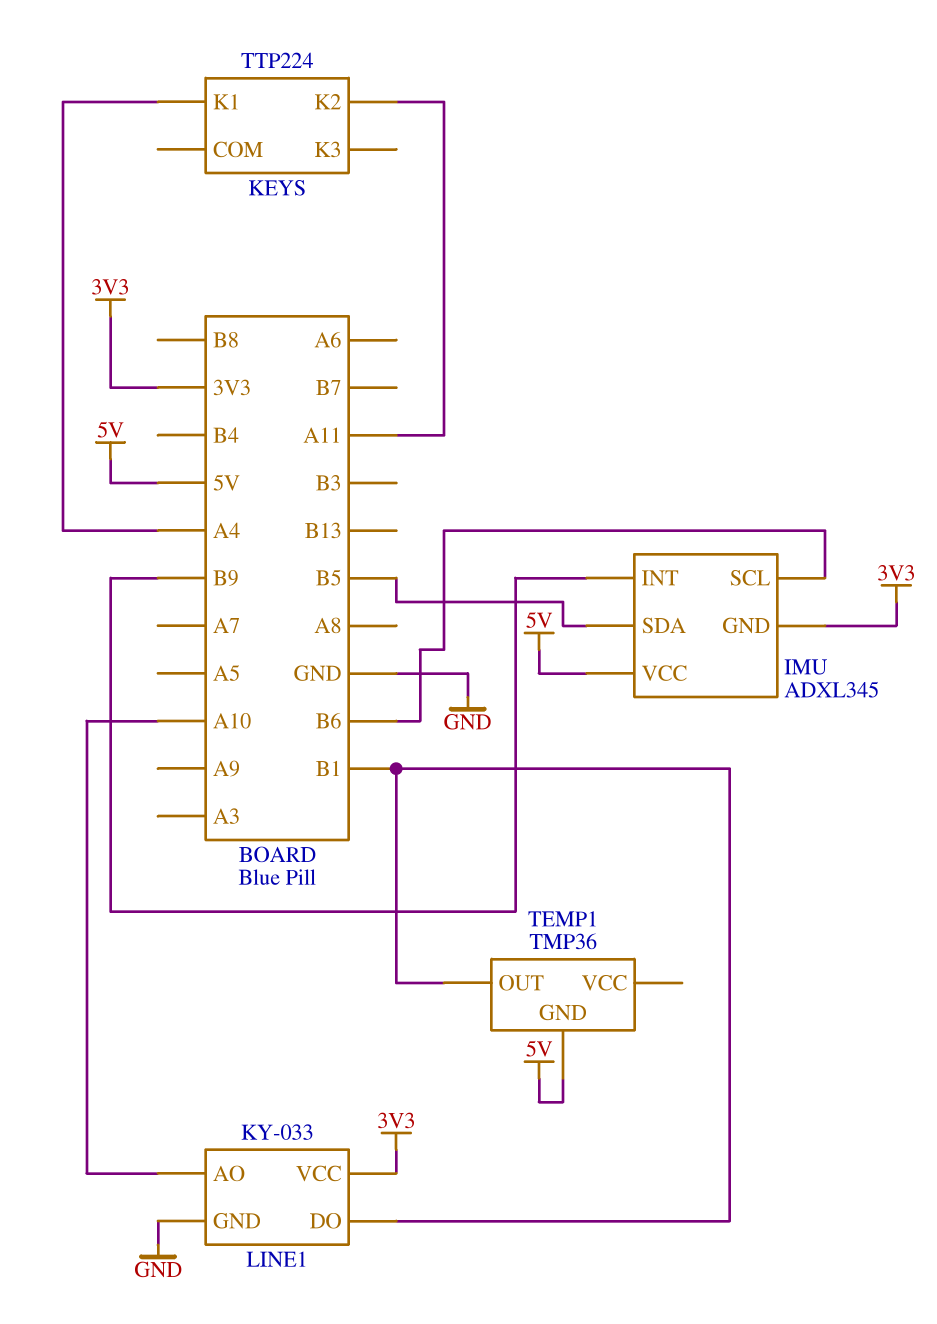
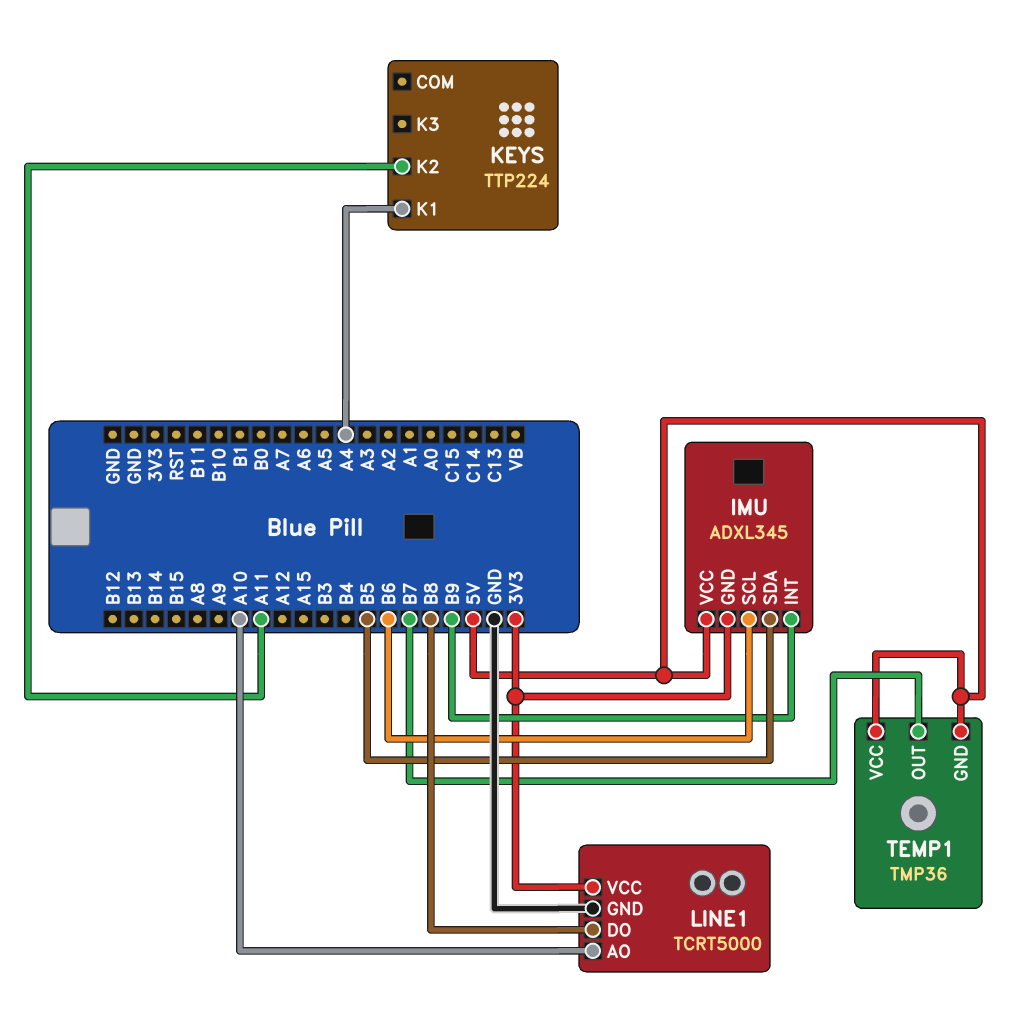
LINE1: KY-033 -> TCRT5000
LINE1 pin DO: B1 -> B8
TEMP1 pin OUT: B1 -> B7
TEMP1 pin VCC: none -> 5V

